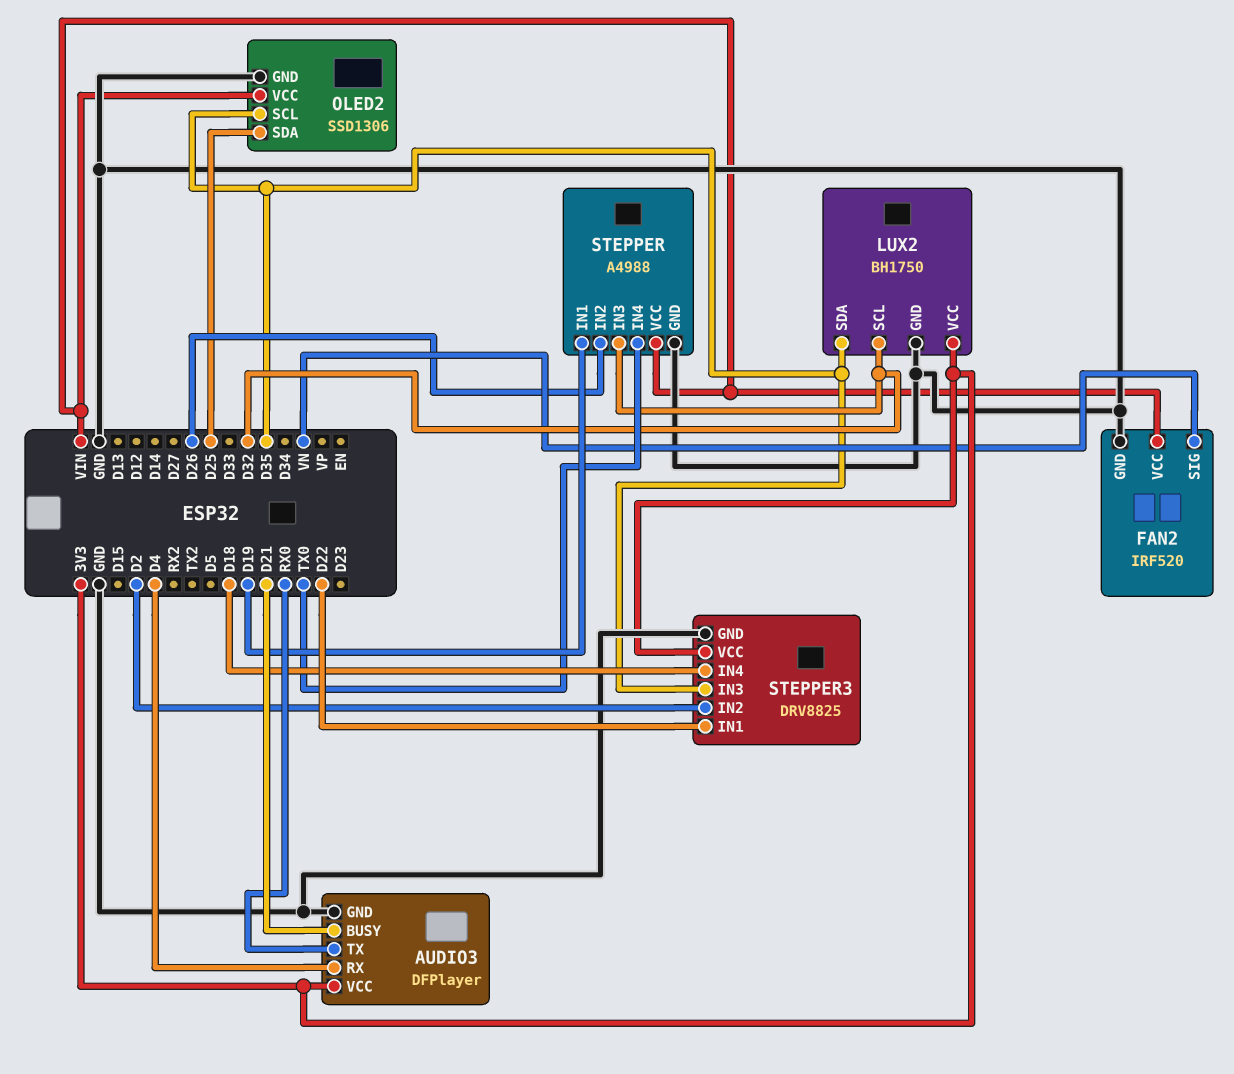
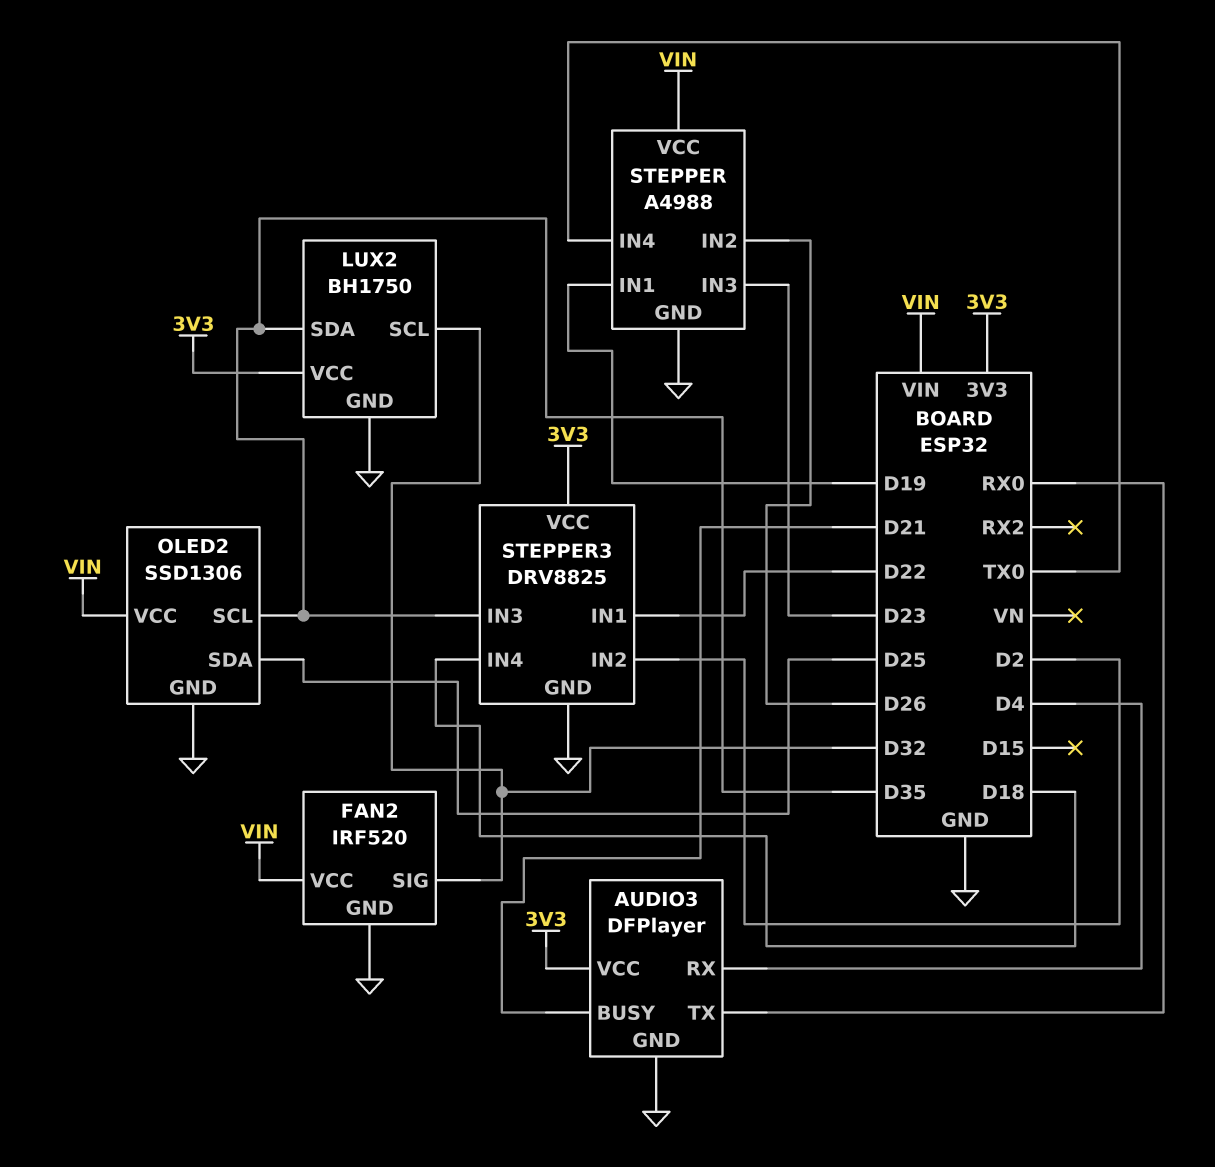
FAN2 pin SIG: VN -> D32
STEPPER pin IN3: D32 -> D23

